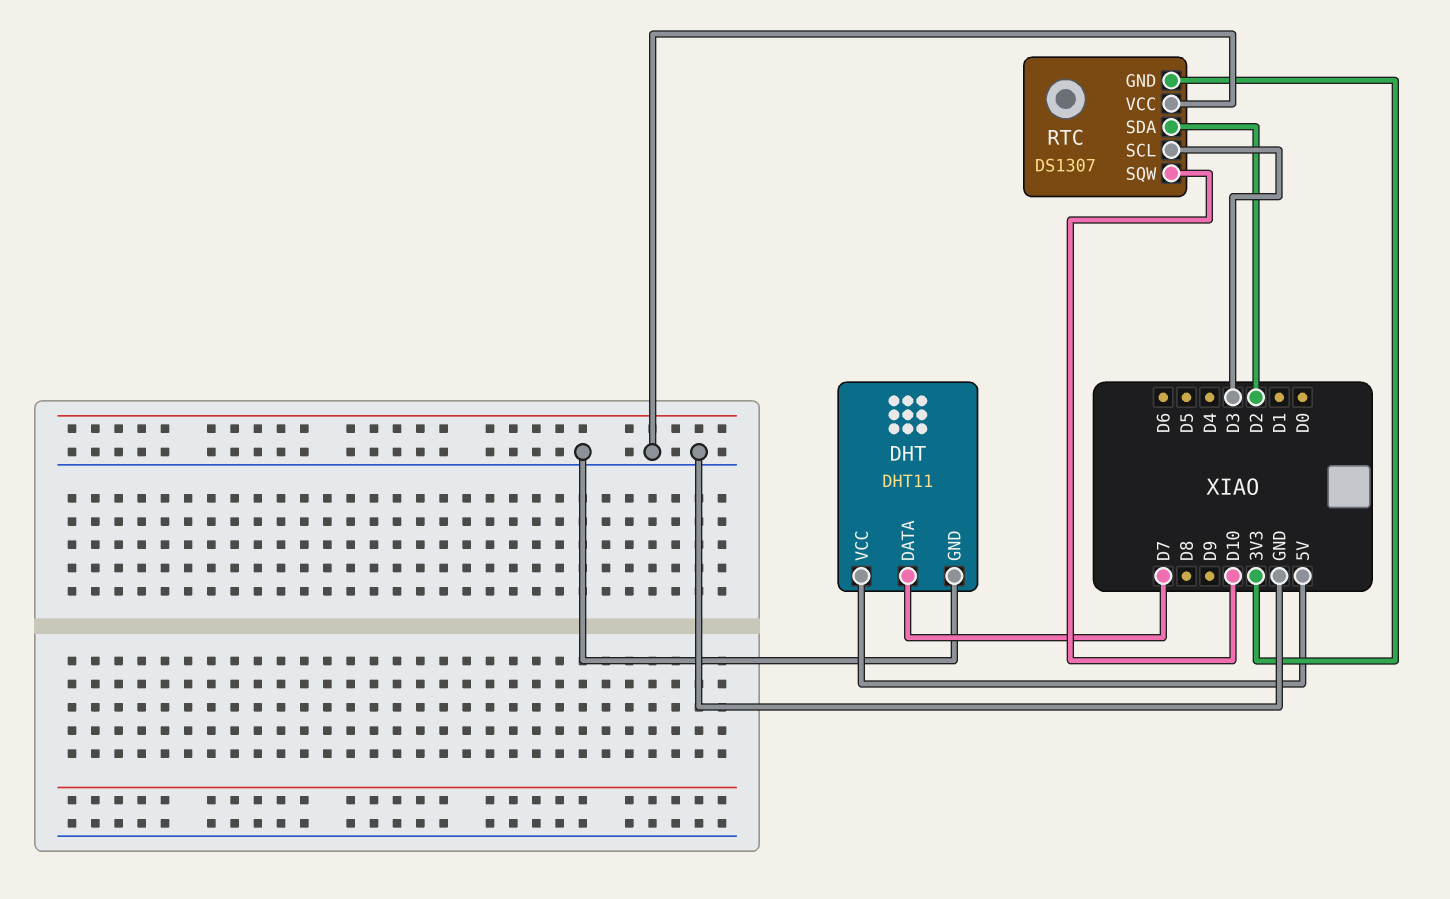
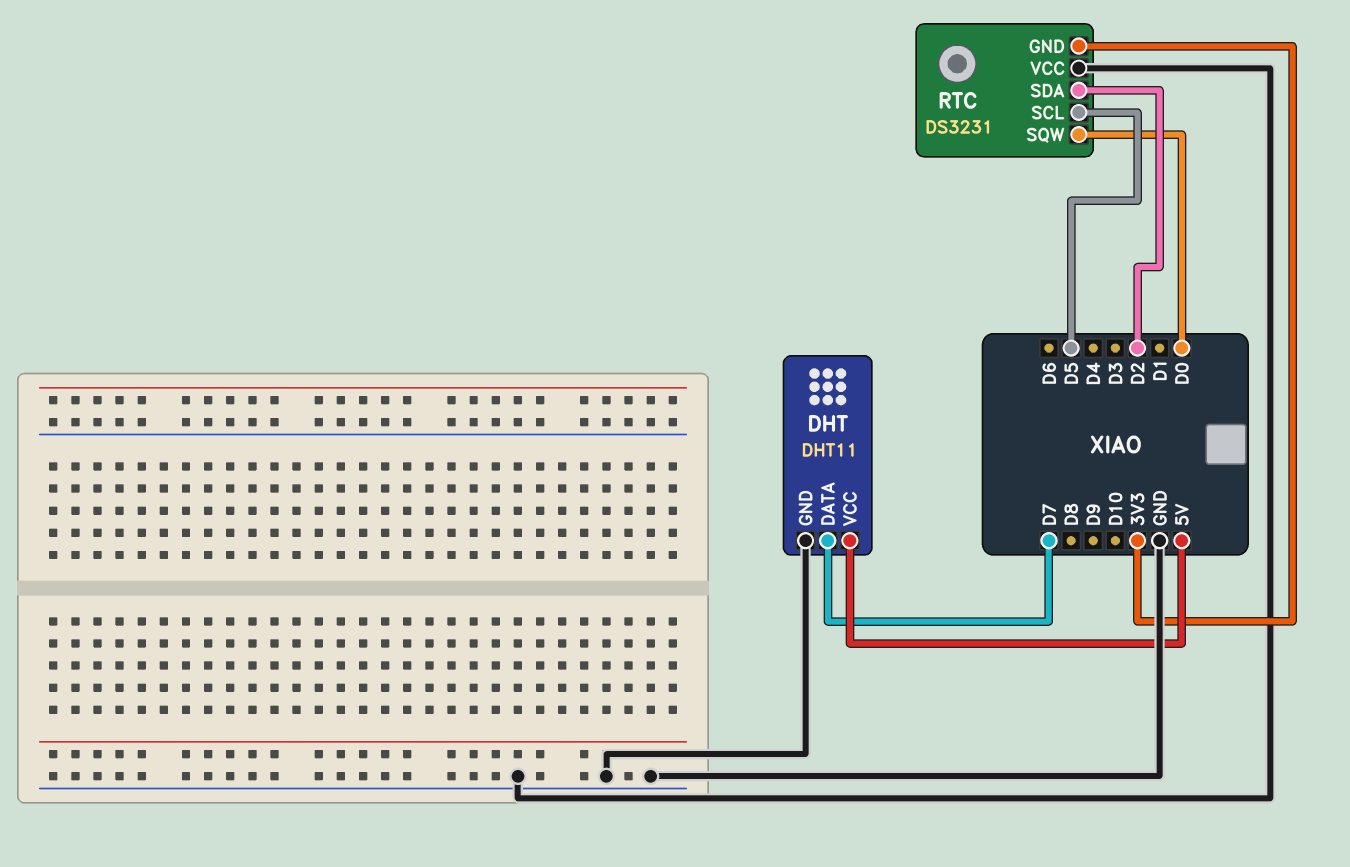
RTC: DS1307 -> DS3231
RTC pin SCL: D3 -> D5
RTC pin SQW: D10 -> D0

